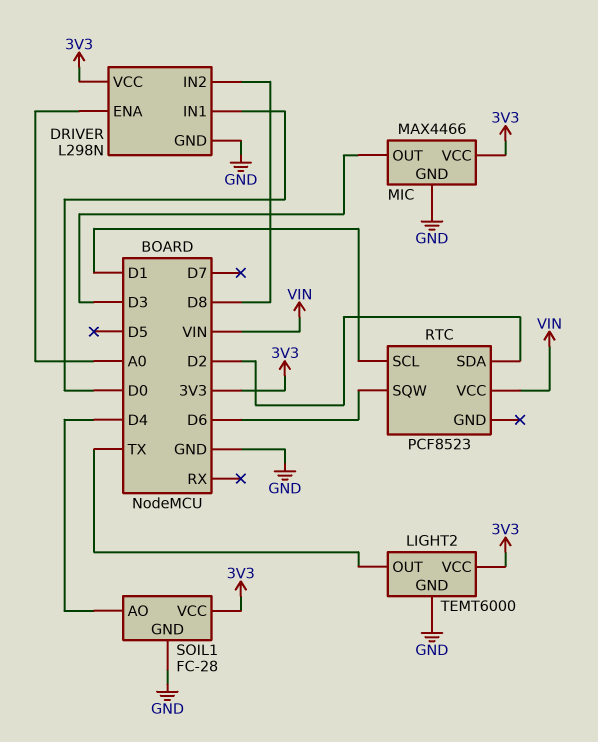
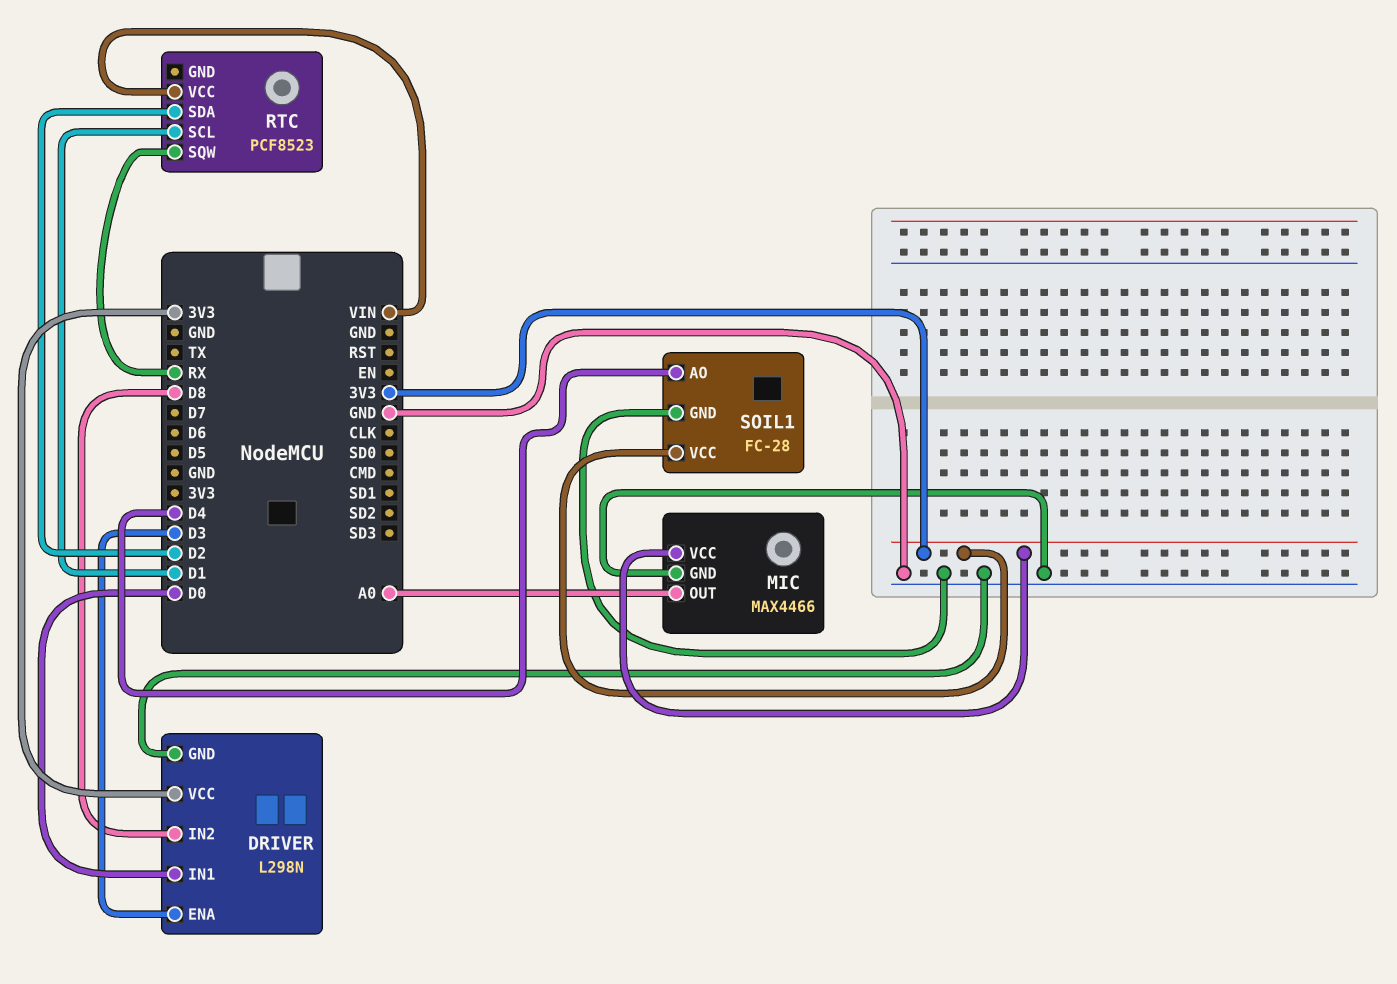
DRIVER pin ENA: A0 -> D3
LIGHT2: TEMT6000 -> none
LIGHT2 pin GND: GND -> none
LIGHT2 pin OUT: TX -> none
LIGHT2 pin VCC: 3V3 -> none
MIC pin OUT: D3 -> A0
RTC pin SQW: D6 -> RX

